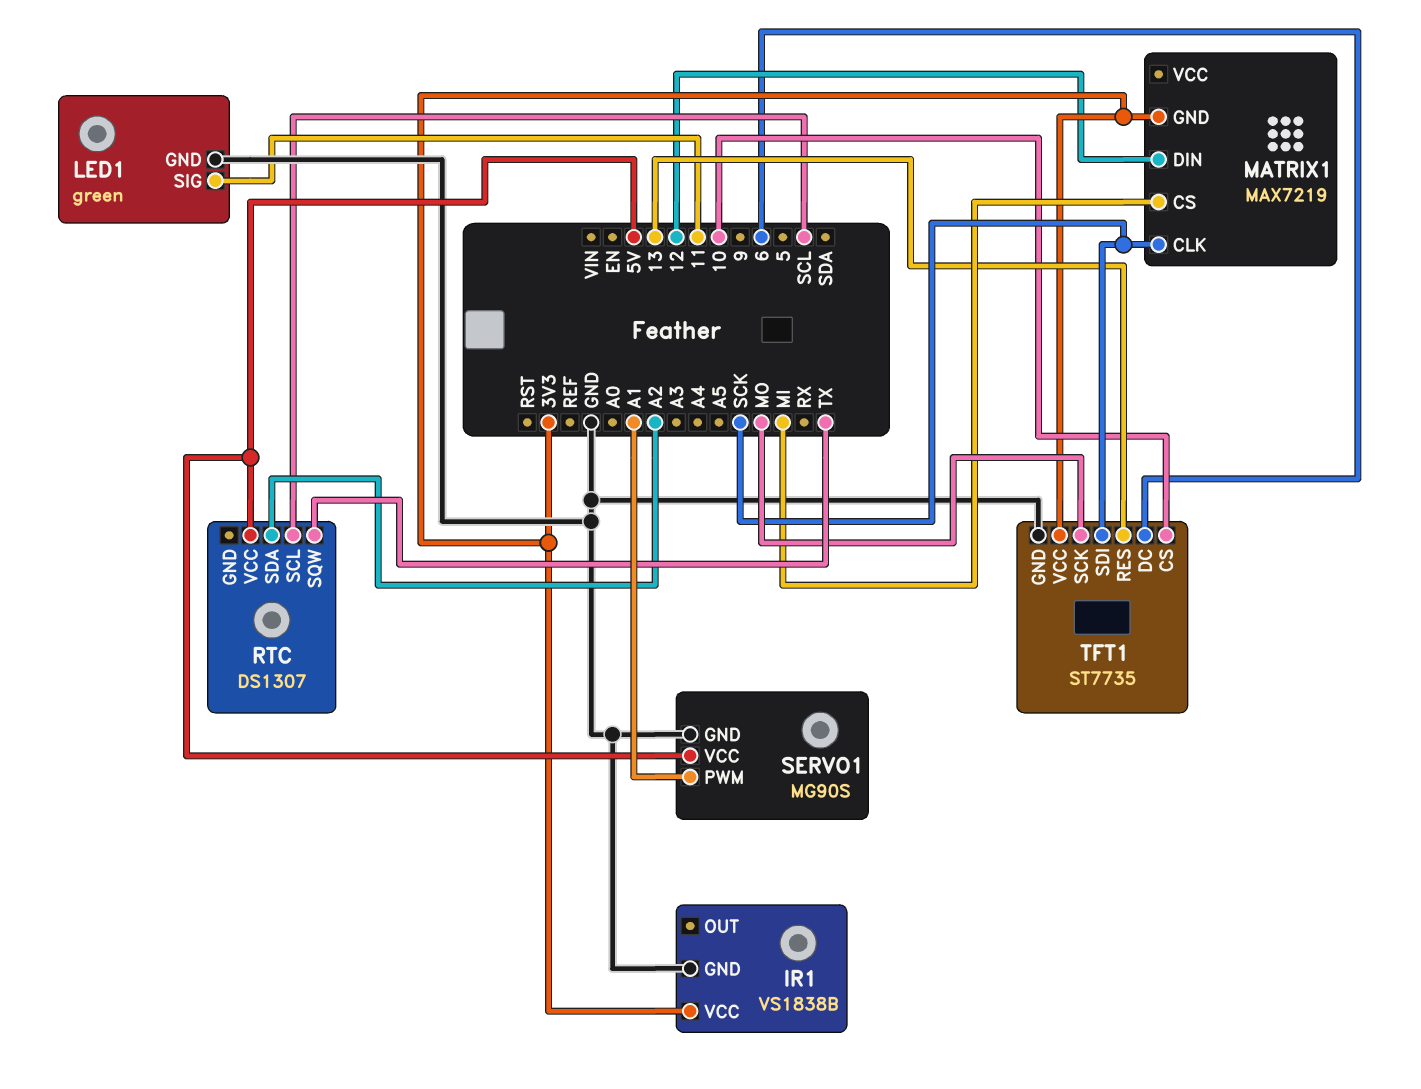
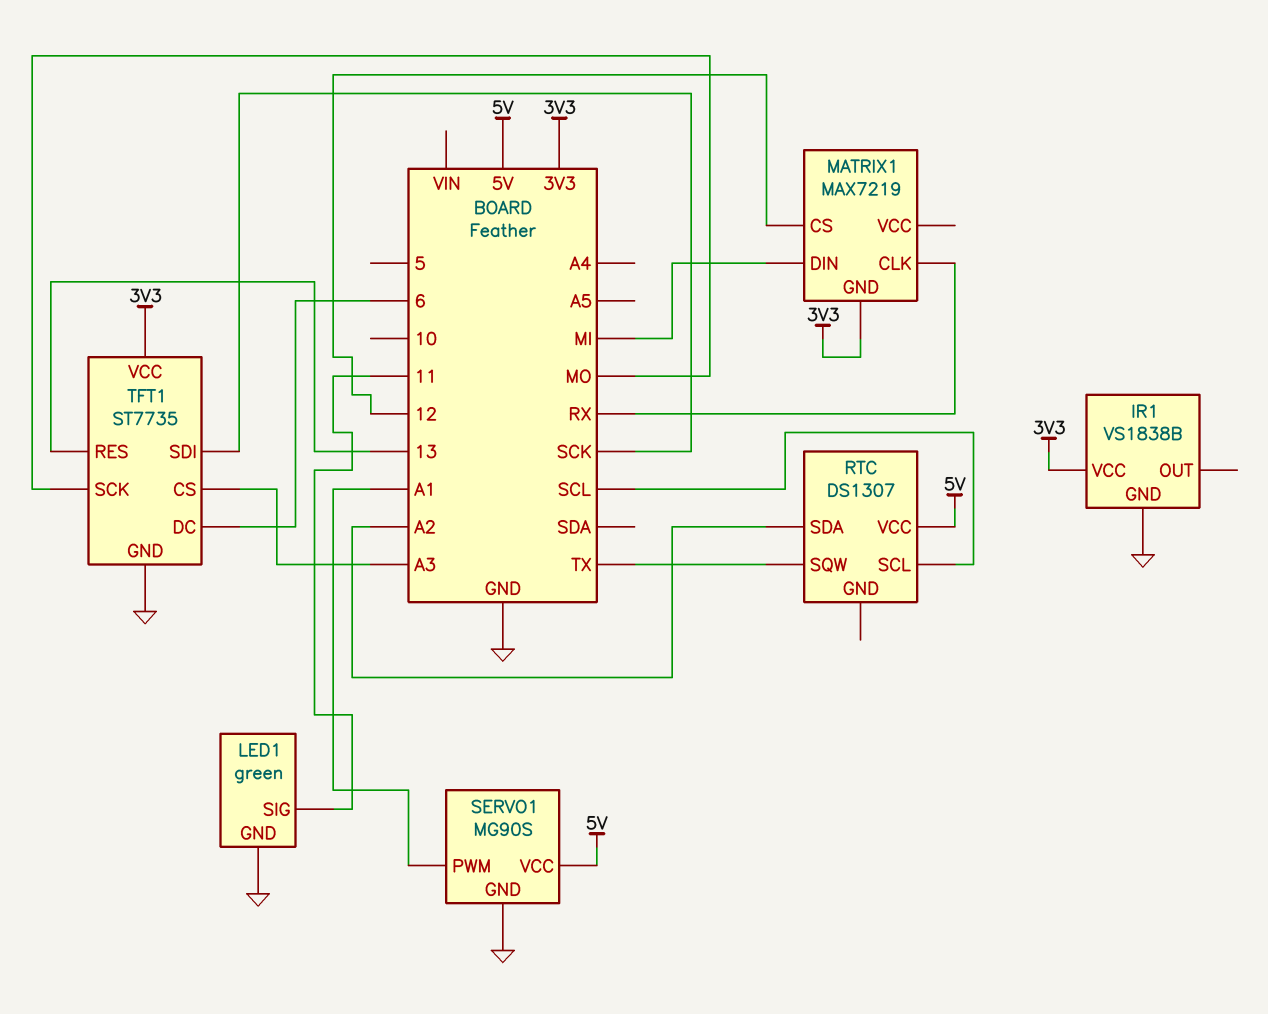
MATRIX1 pin CLK: SCK -> RX
MATRIX1 pin CS: MI -> 12
MATRIX1 pin DIN: 12 -> MI
TFT1 pin CS: 10 -> A3

